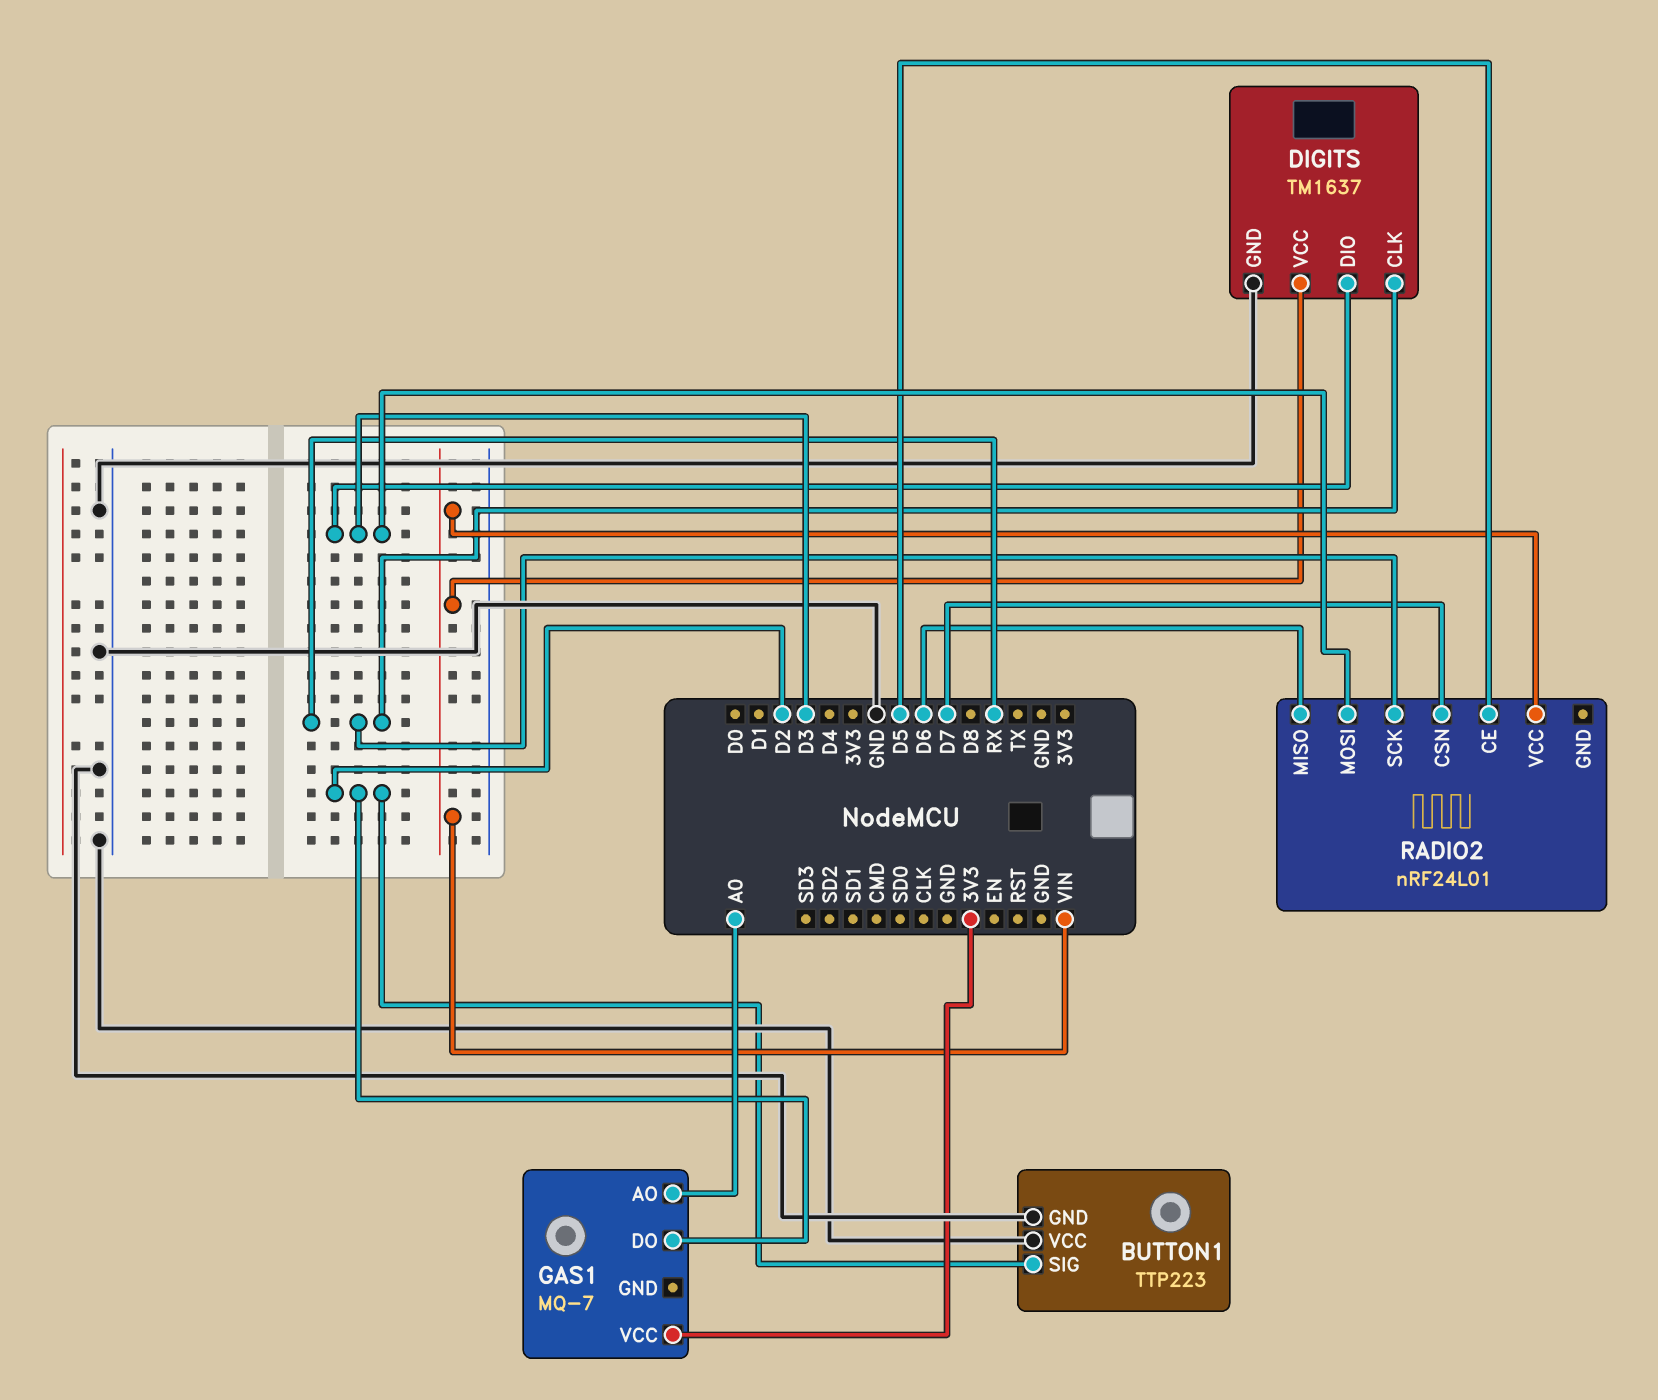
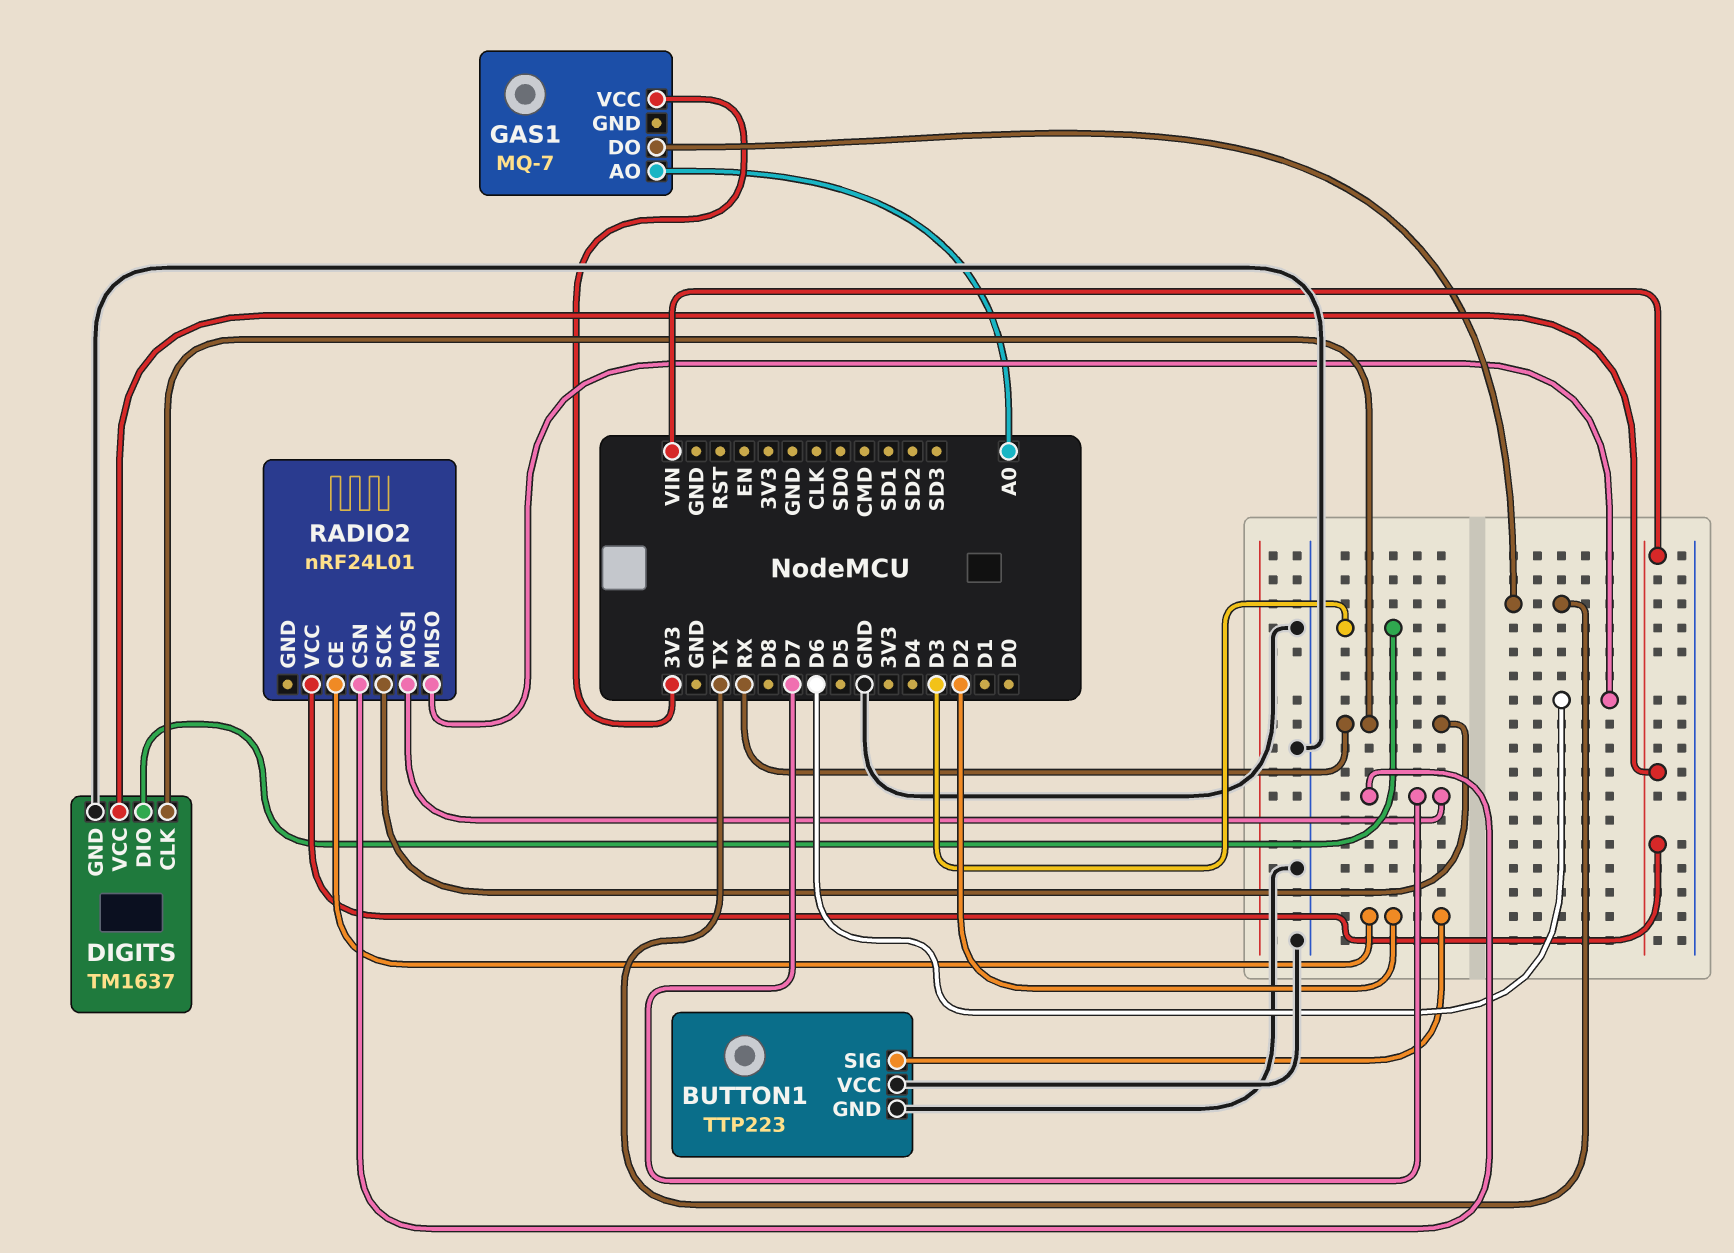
GAS1 pin DO: D2 -> TX
RADIO2 pin CE: D5 -> D2
RADIO2 pin MOSI: D3 -> D7

